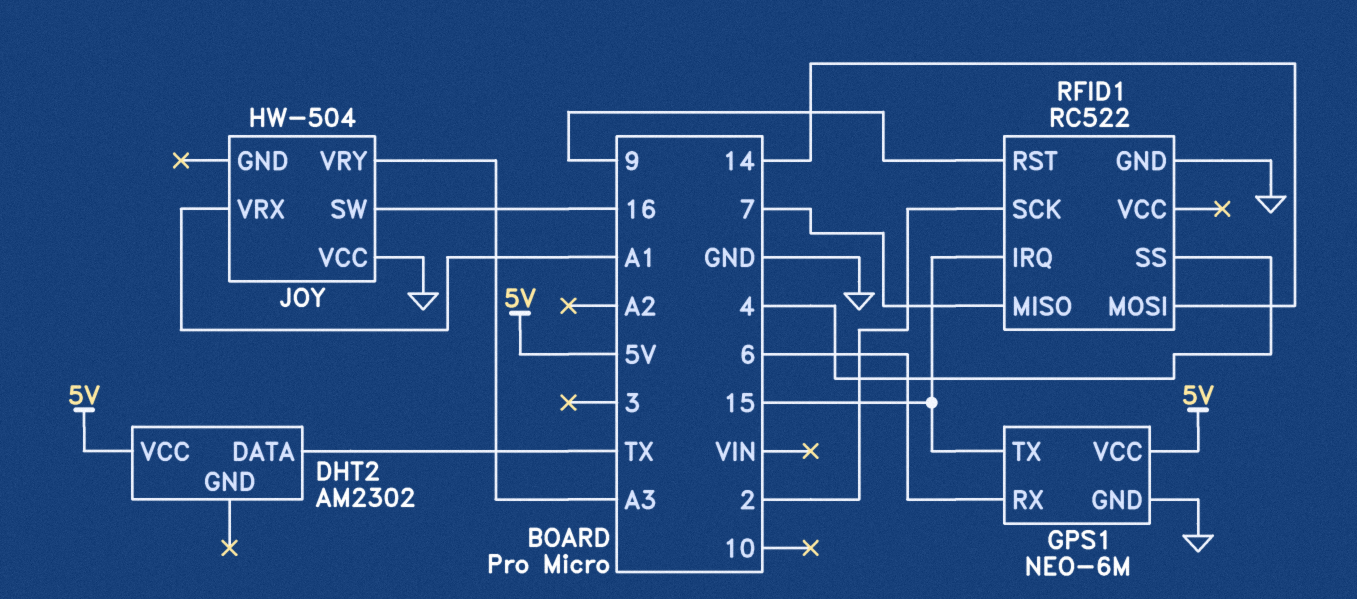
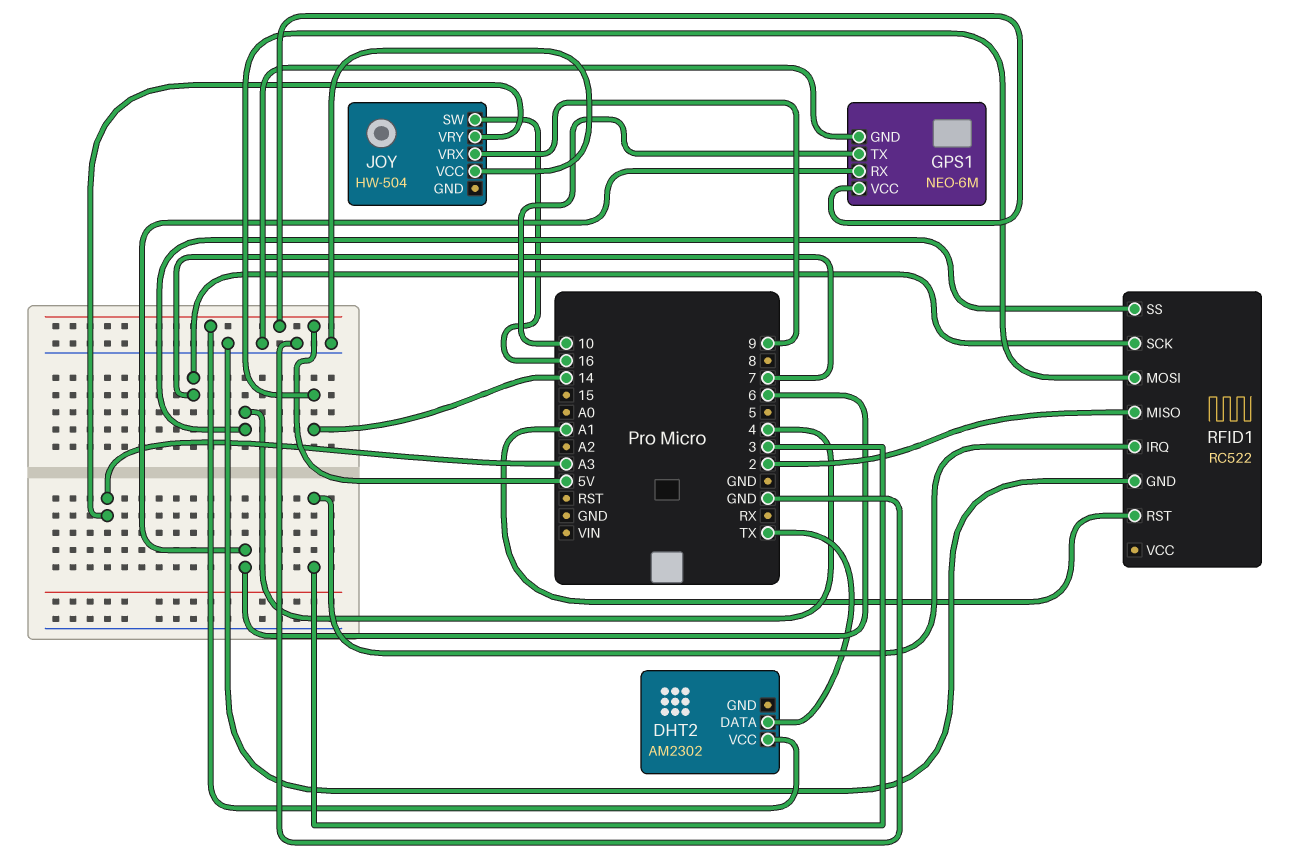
GPS1 pin TX: 15 -> 10
JOY pin VRX: A1 -> 9
RFID1 pin IRQ: 15 -> 3
RFID1 pin MISO: 7 -> 2
RFID1 pin RST: 9 -> A1
RFID1 pin SCK: 2 -> 7

